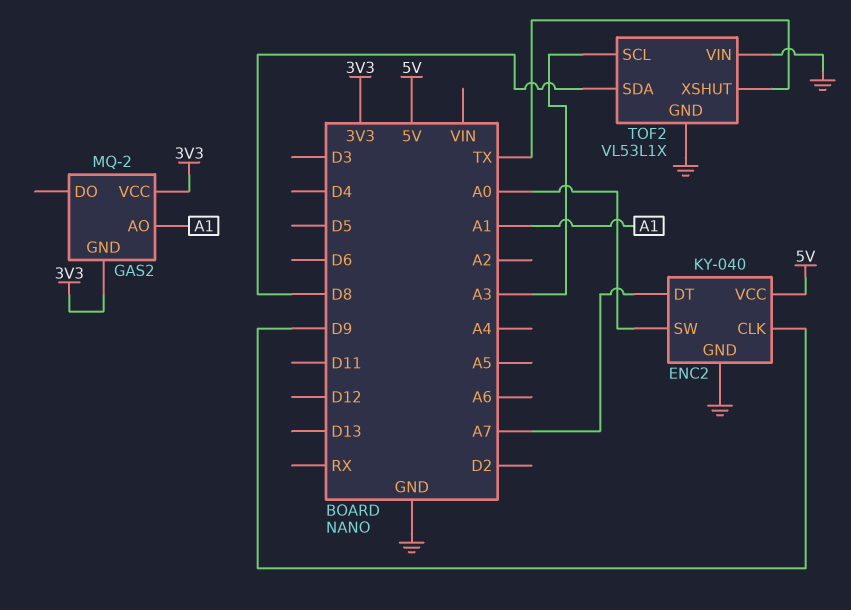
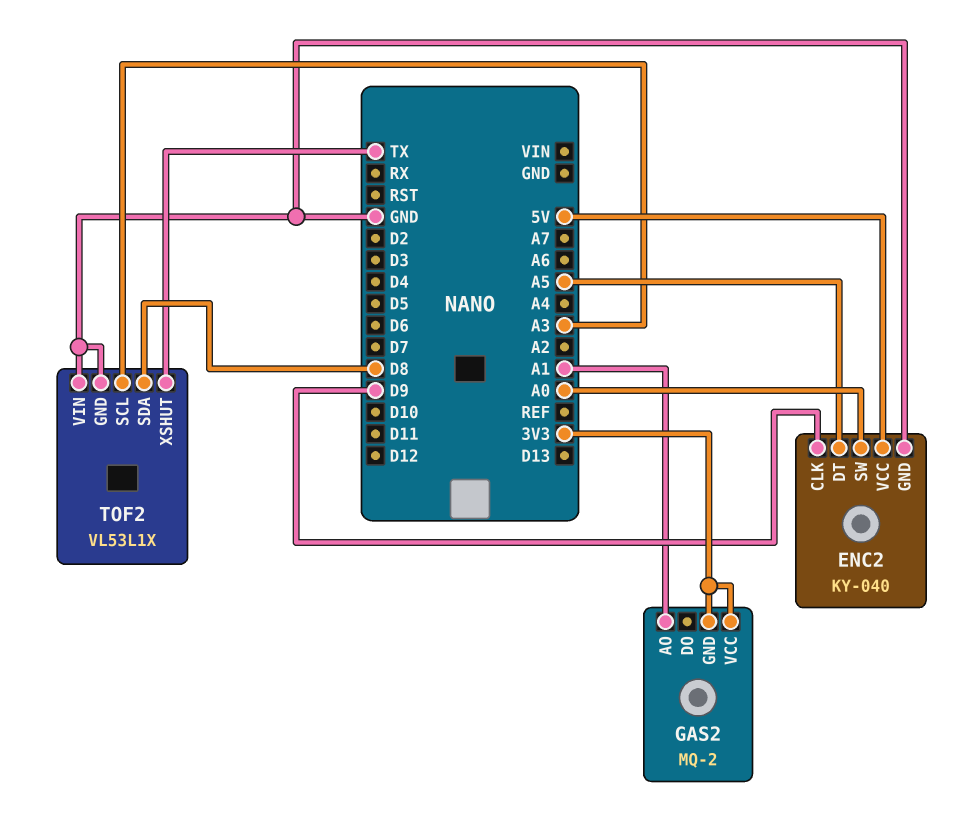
ENC2 pin DT: A7 -> A5

